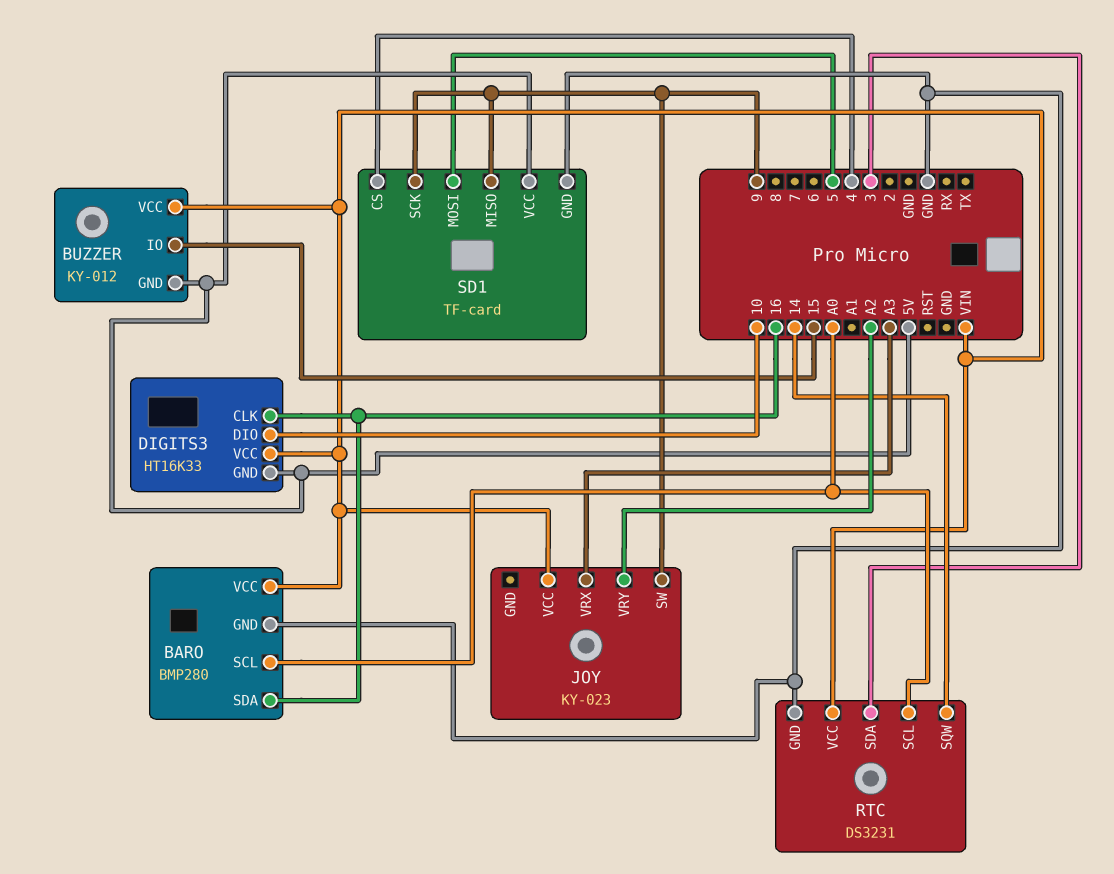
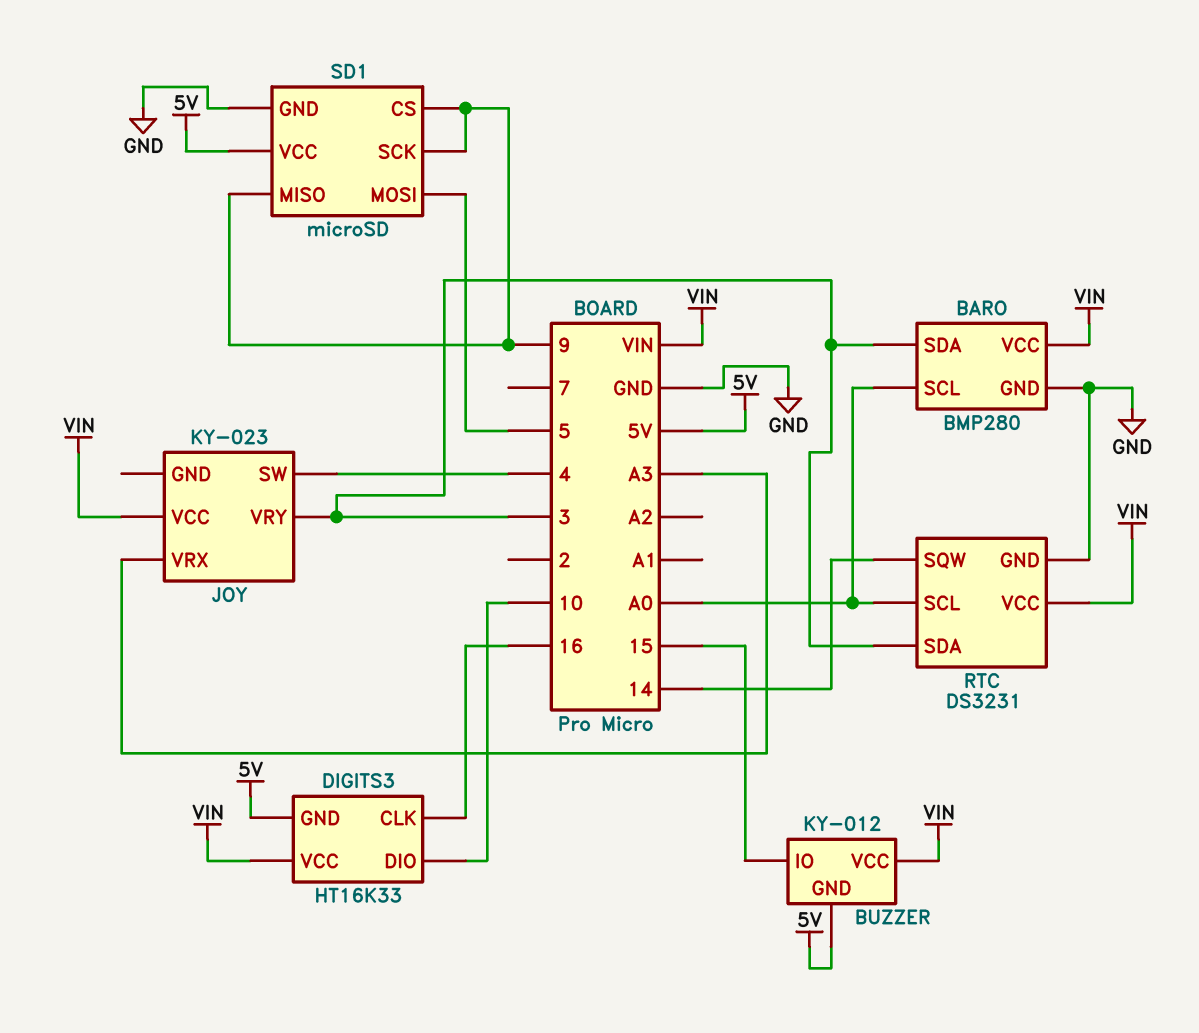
BARO pin SDA: 16 -> 3
JOY pin SW: 9 -> 4
JOY pin VRY: A2 -> 3
SD1: TF-card -> microSD
SD1 pin CS: 4 -> 9

